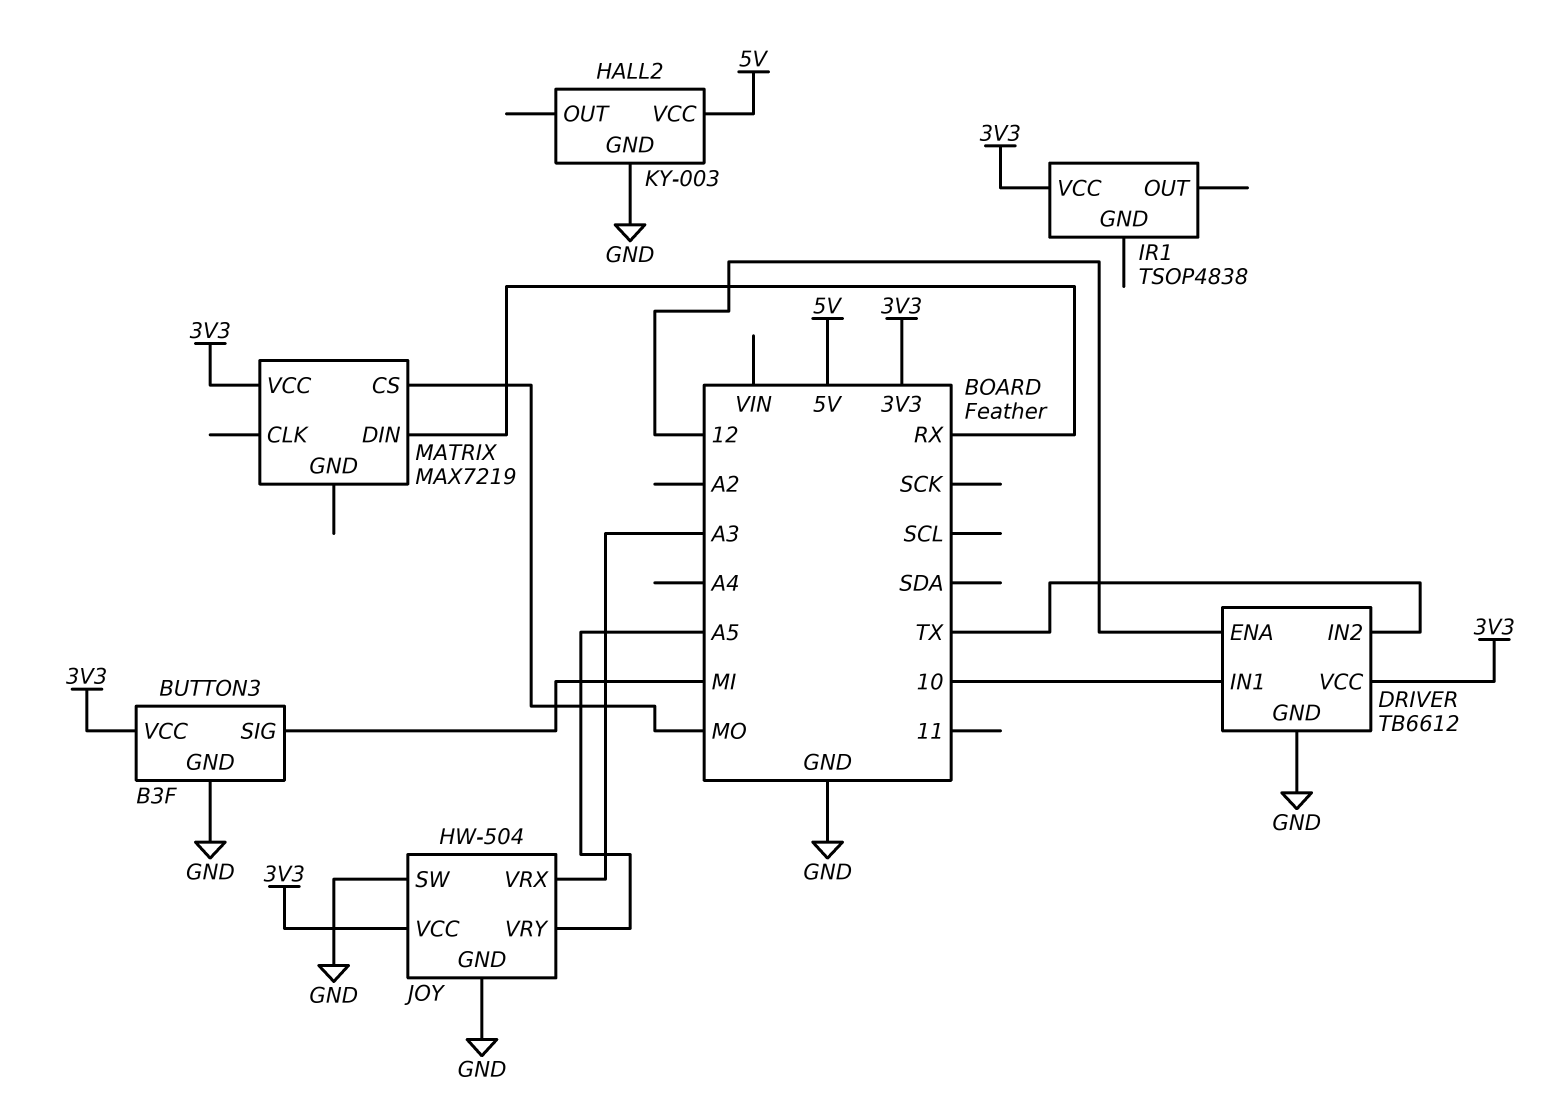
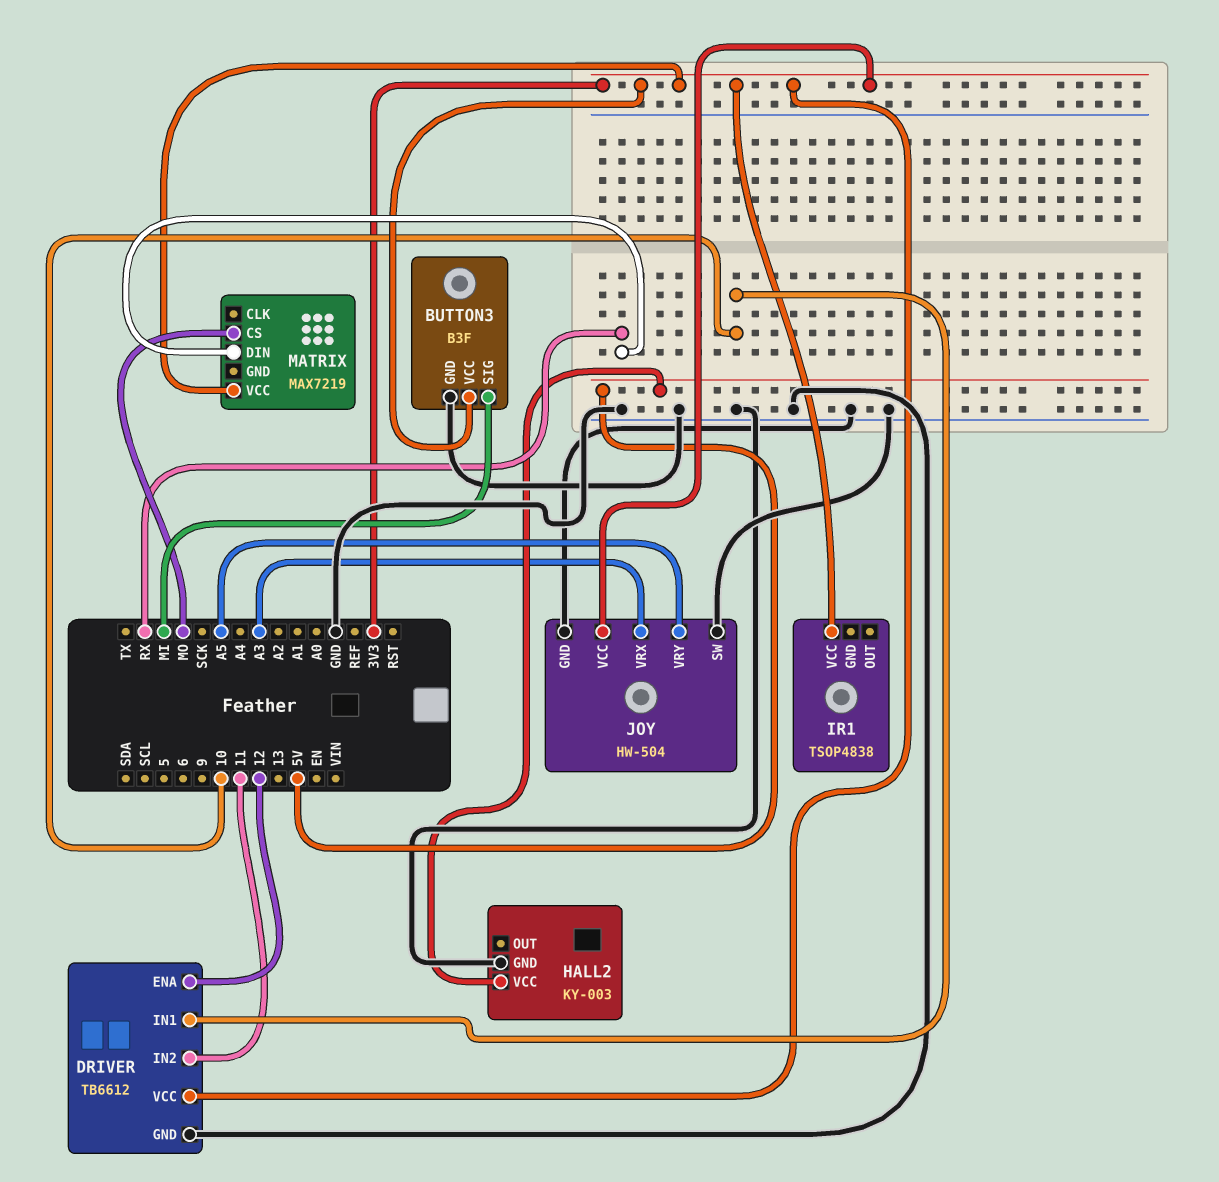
DRIVER pin IN2: TX -> 11

